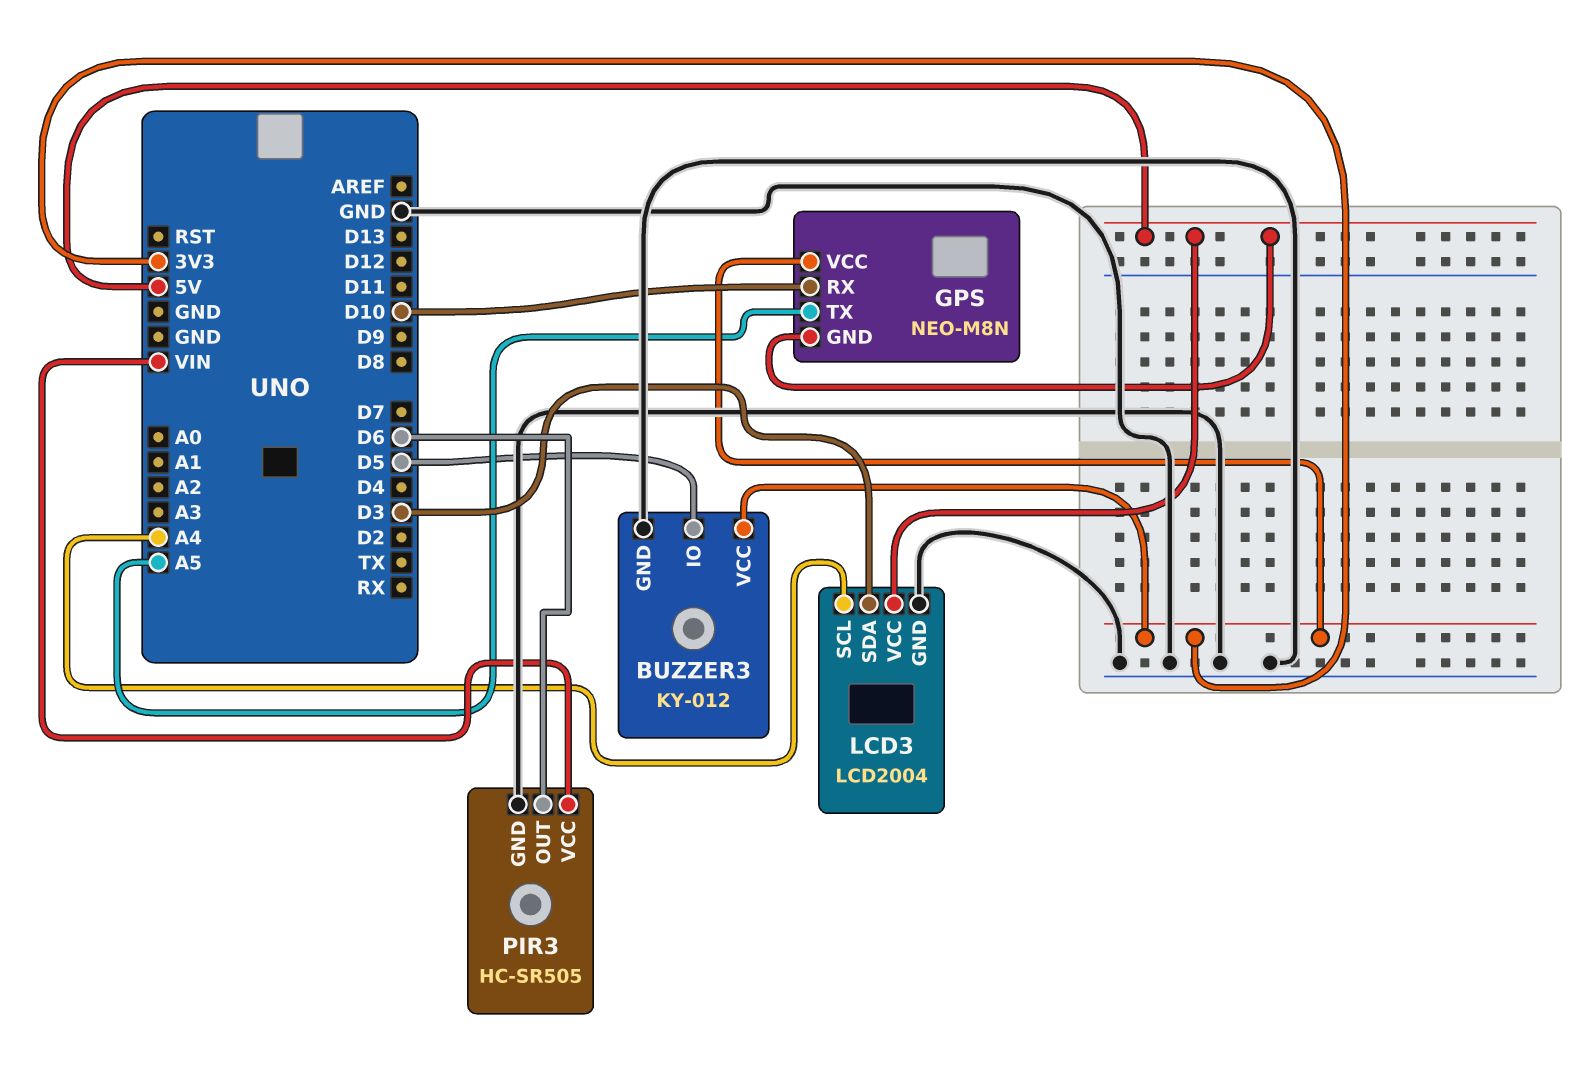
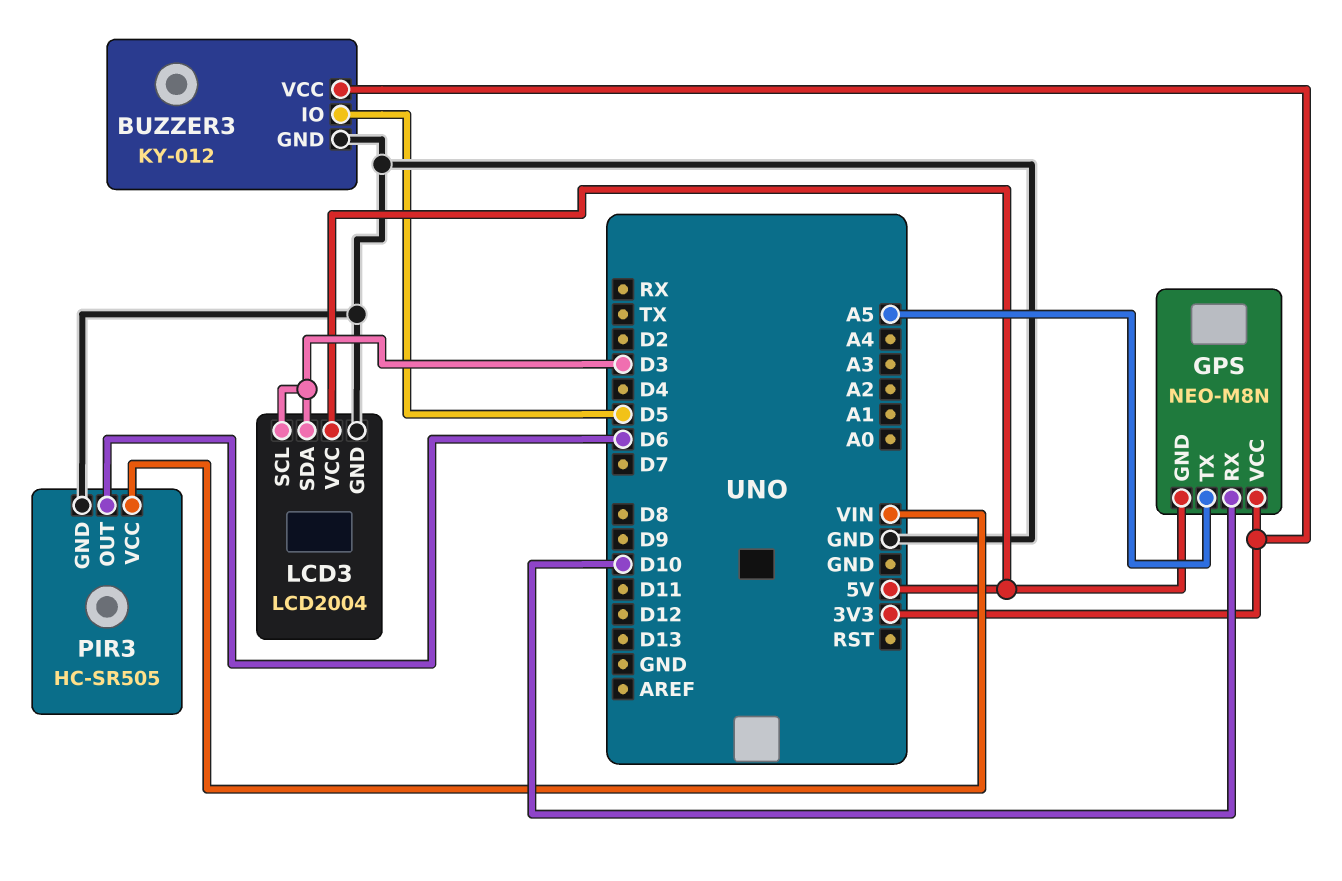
LCD3 pin SCL: A4 -> D3

